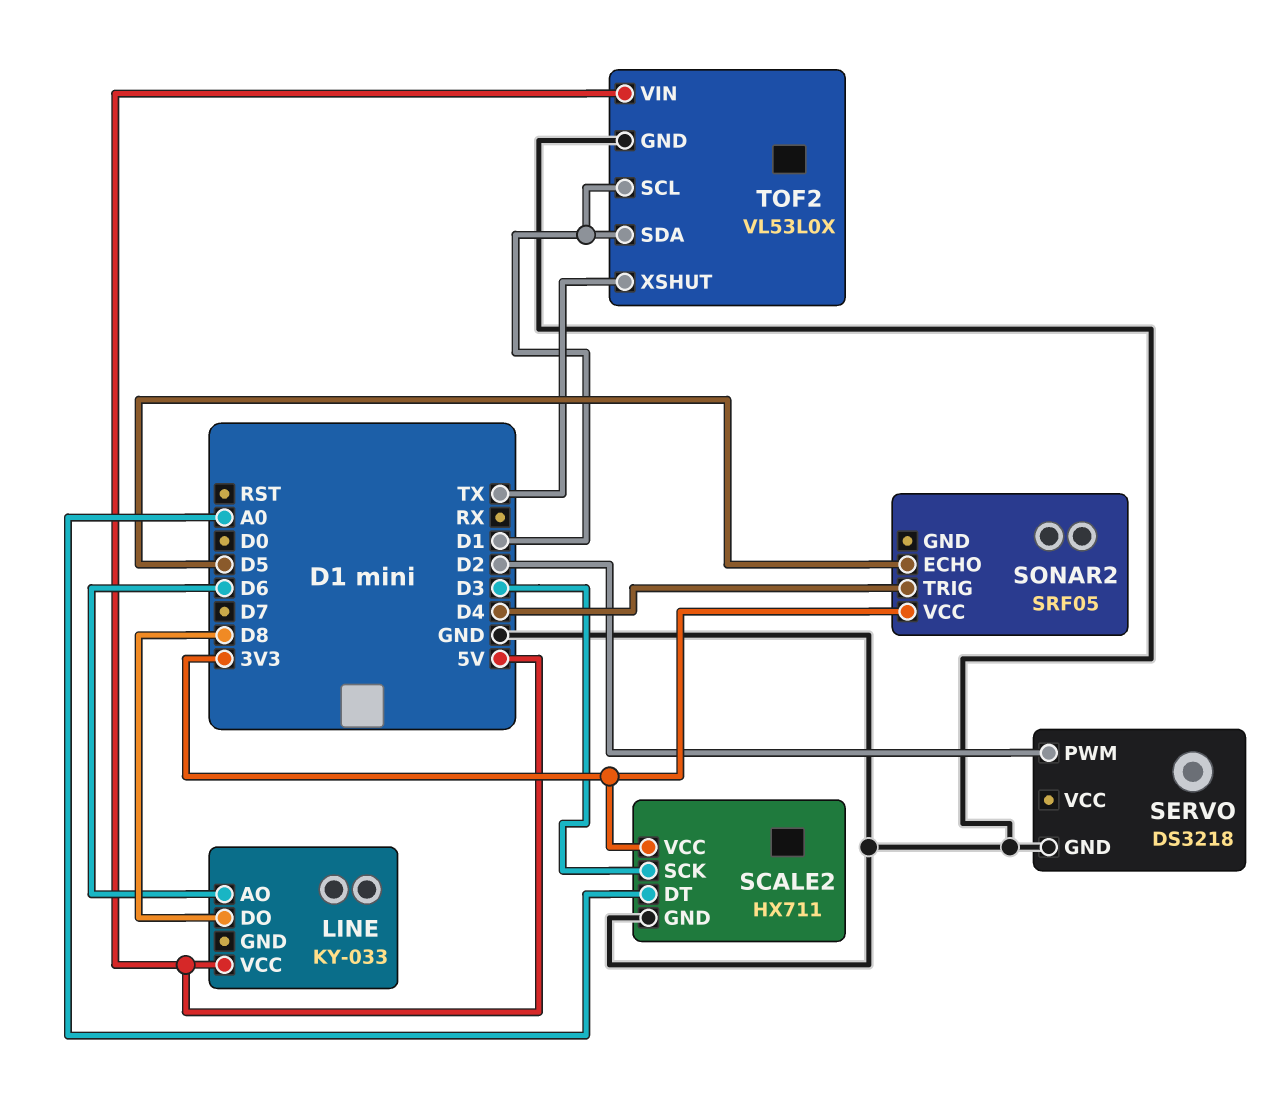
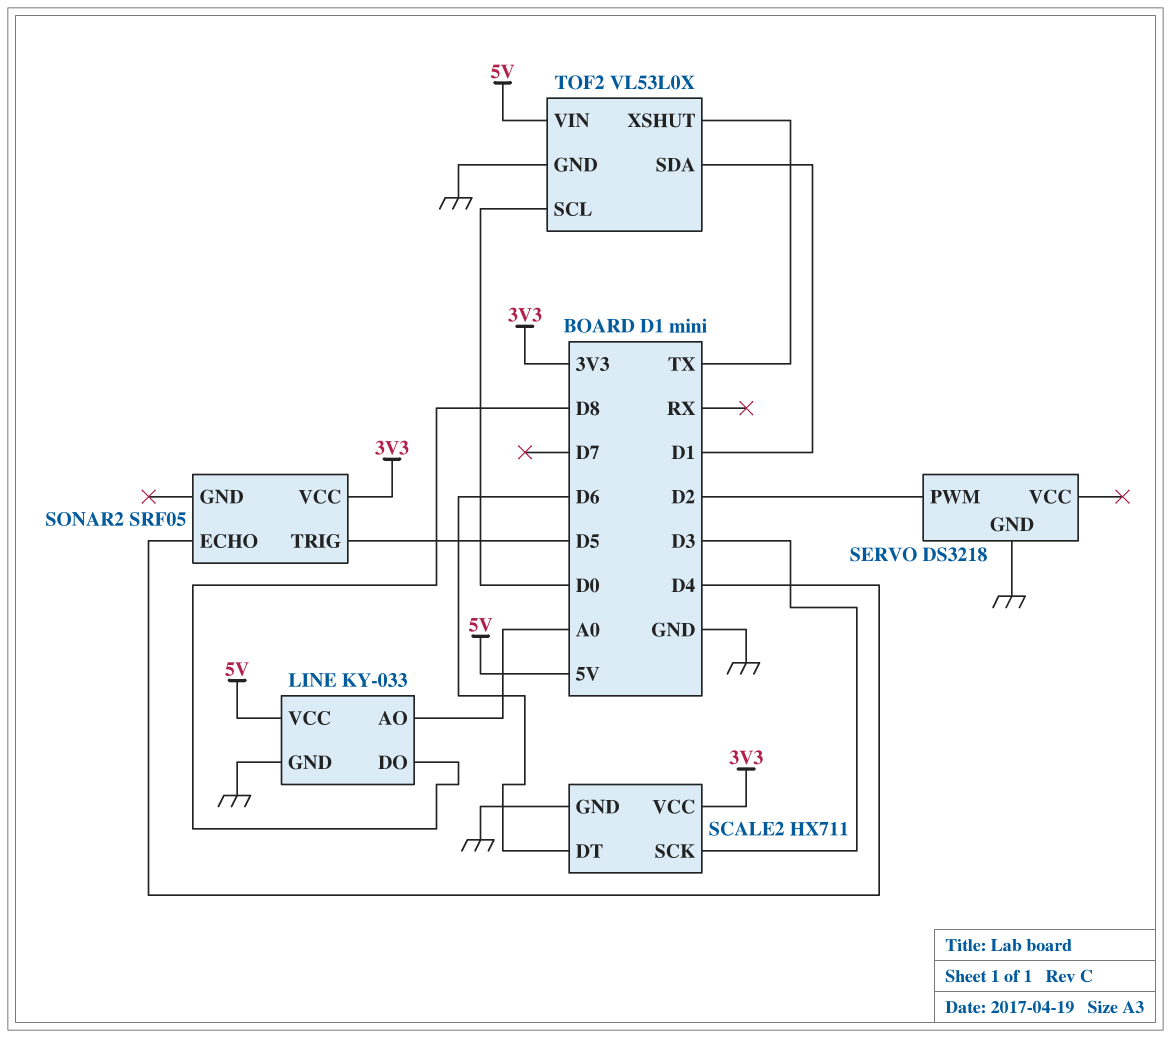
LINE pin AO: D6 -> A0
LINE pin GND: none -> GND
SCALE2 pin DT: A0 -> D6
SONAR2 pin ECHO: D5 -> D4
SONAR2 pin TRIG: D4 -> D5
TOF2 pin SCL: D1 -> D0

